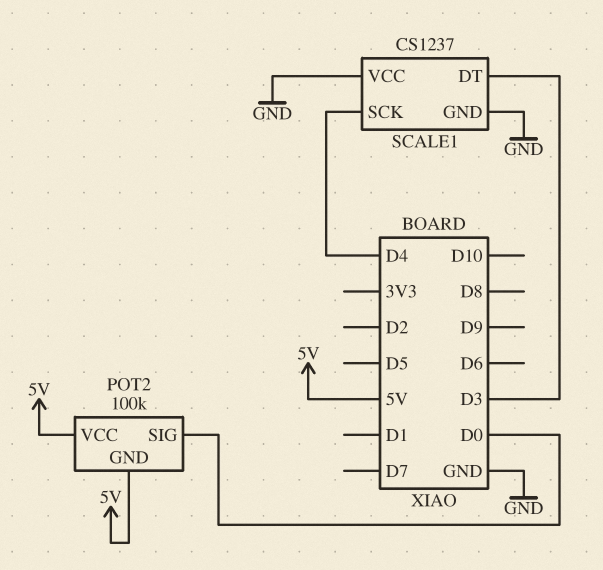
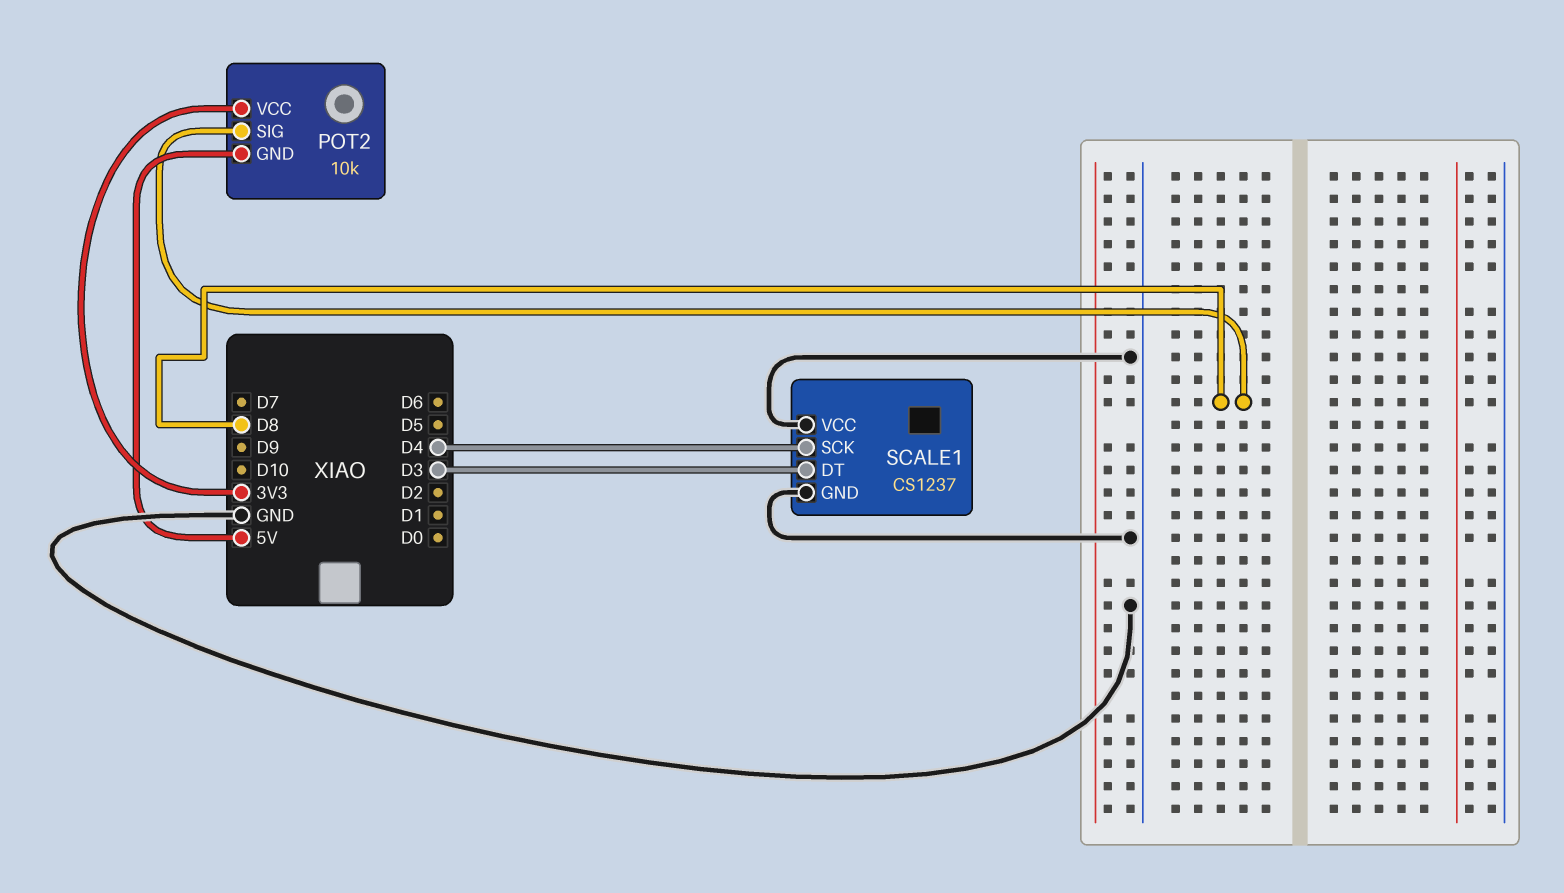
POT2: 100k -> 10k
POT2 pin SIG: D0 -> D8
POT2 pin VCC: 5V -> 3V3

